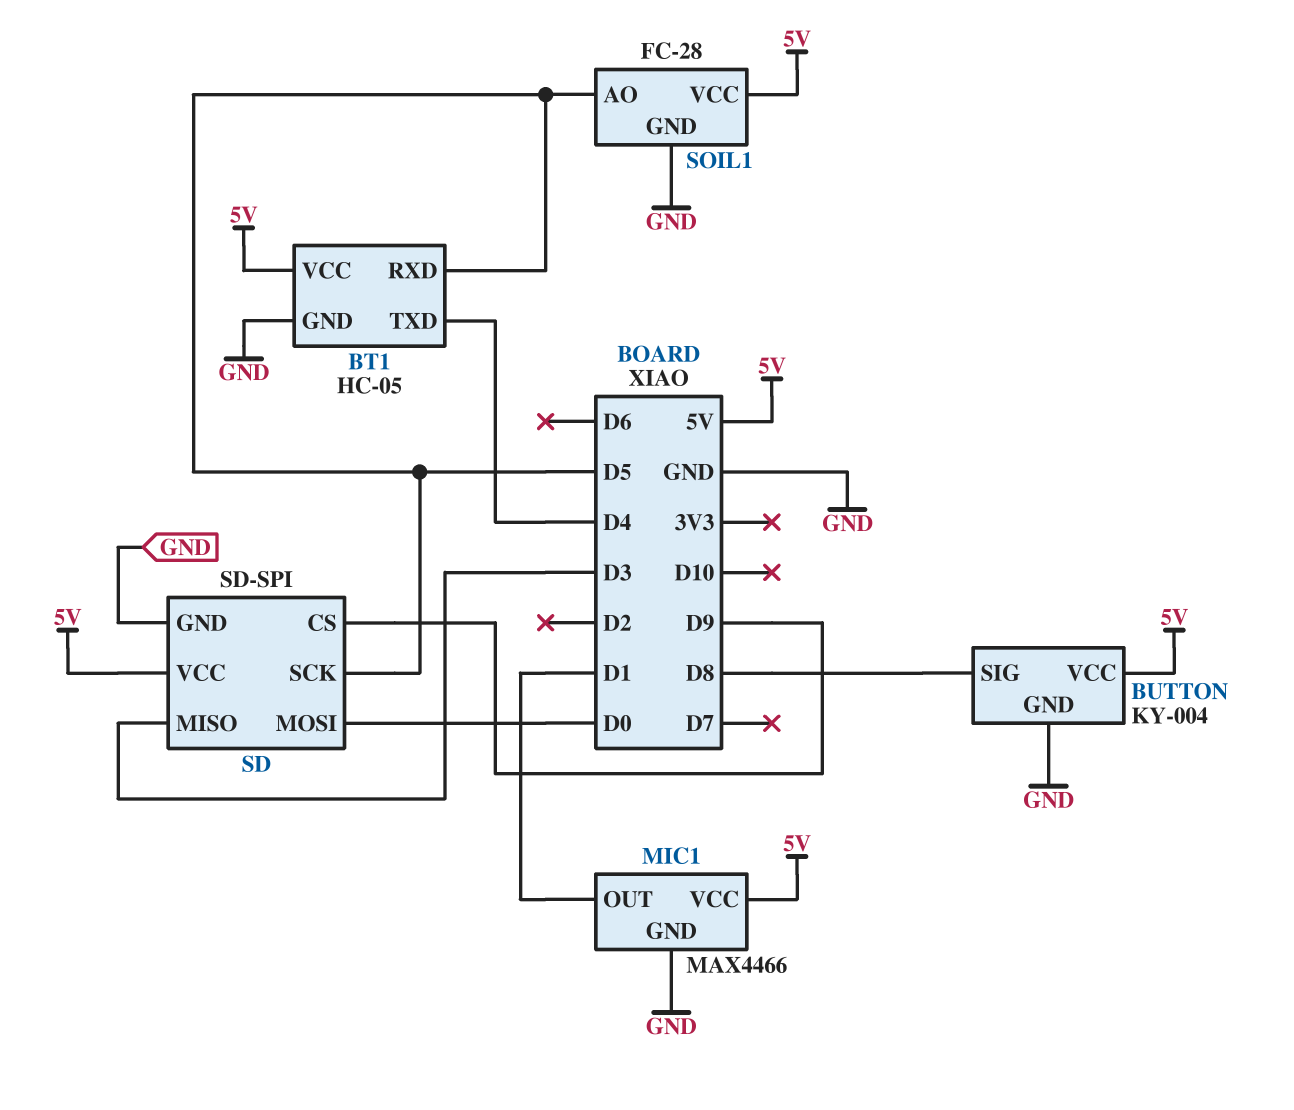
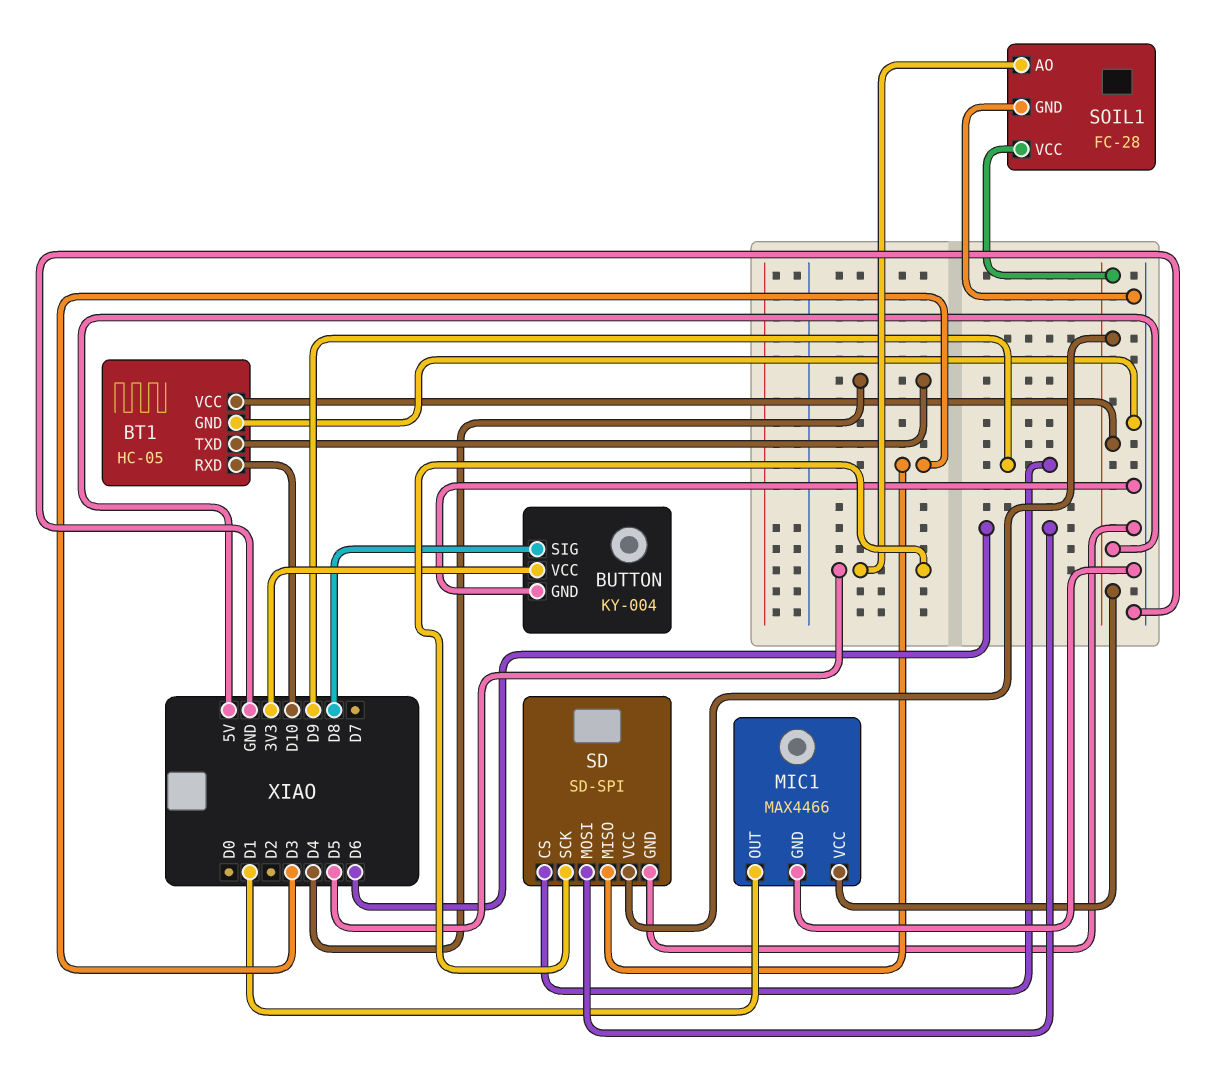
BT1 pin RXD: D5 -> D10
BUTTON pin VCC: 5V -> 3V3
SD pin MOSI: D0 -> D6

